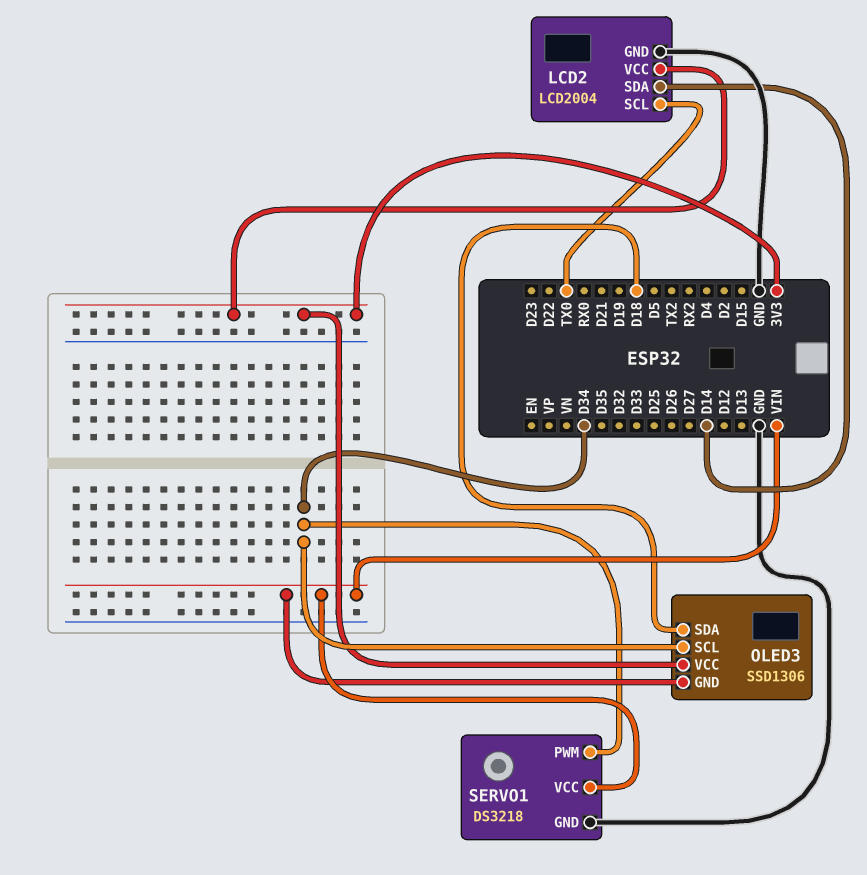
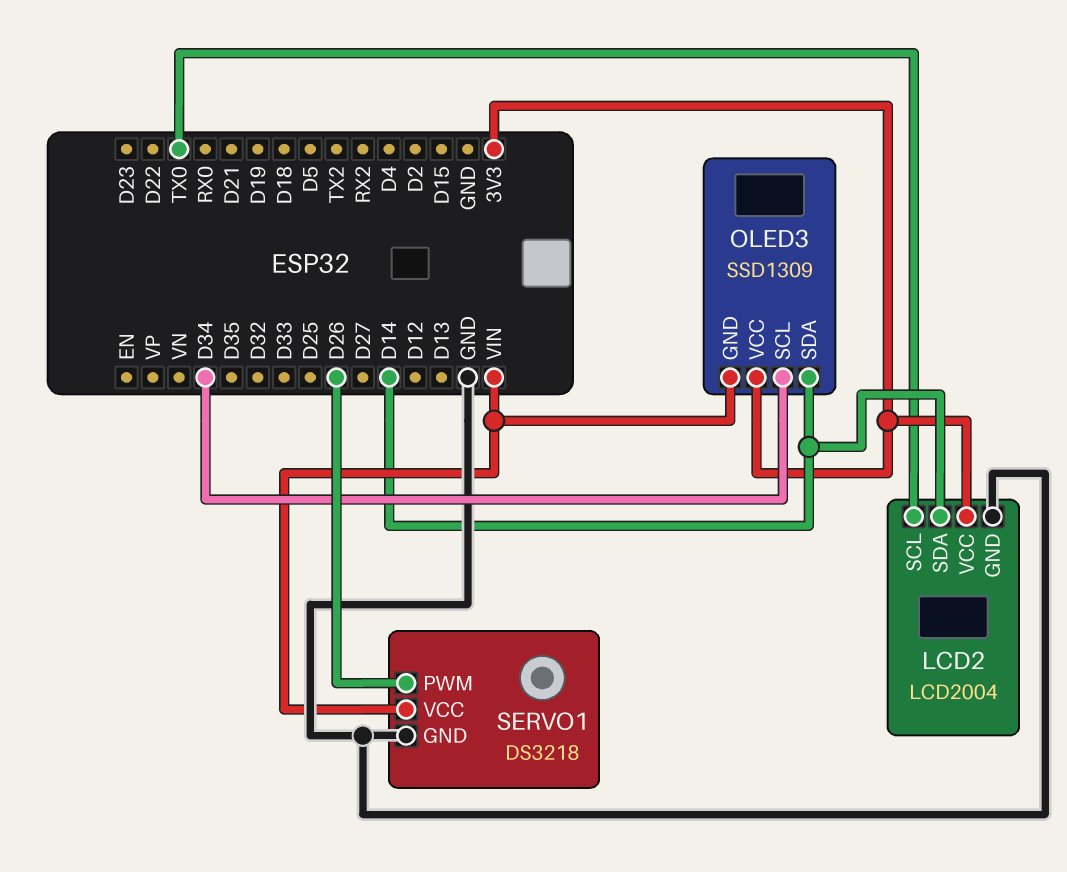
OLED3: SSD1306 -> SSD1309
OLED3 pin SDA: D18 -> D14
SERVO1 pin PWM: D34 -> D26

